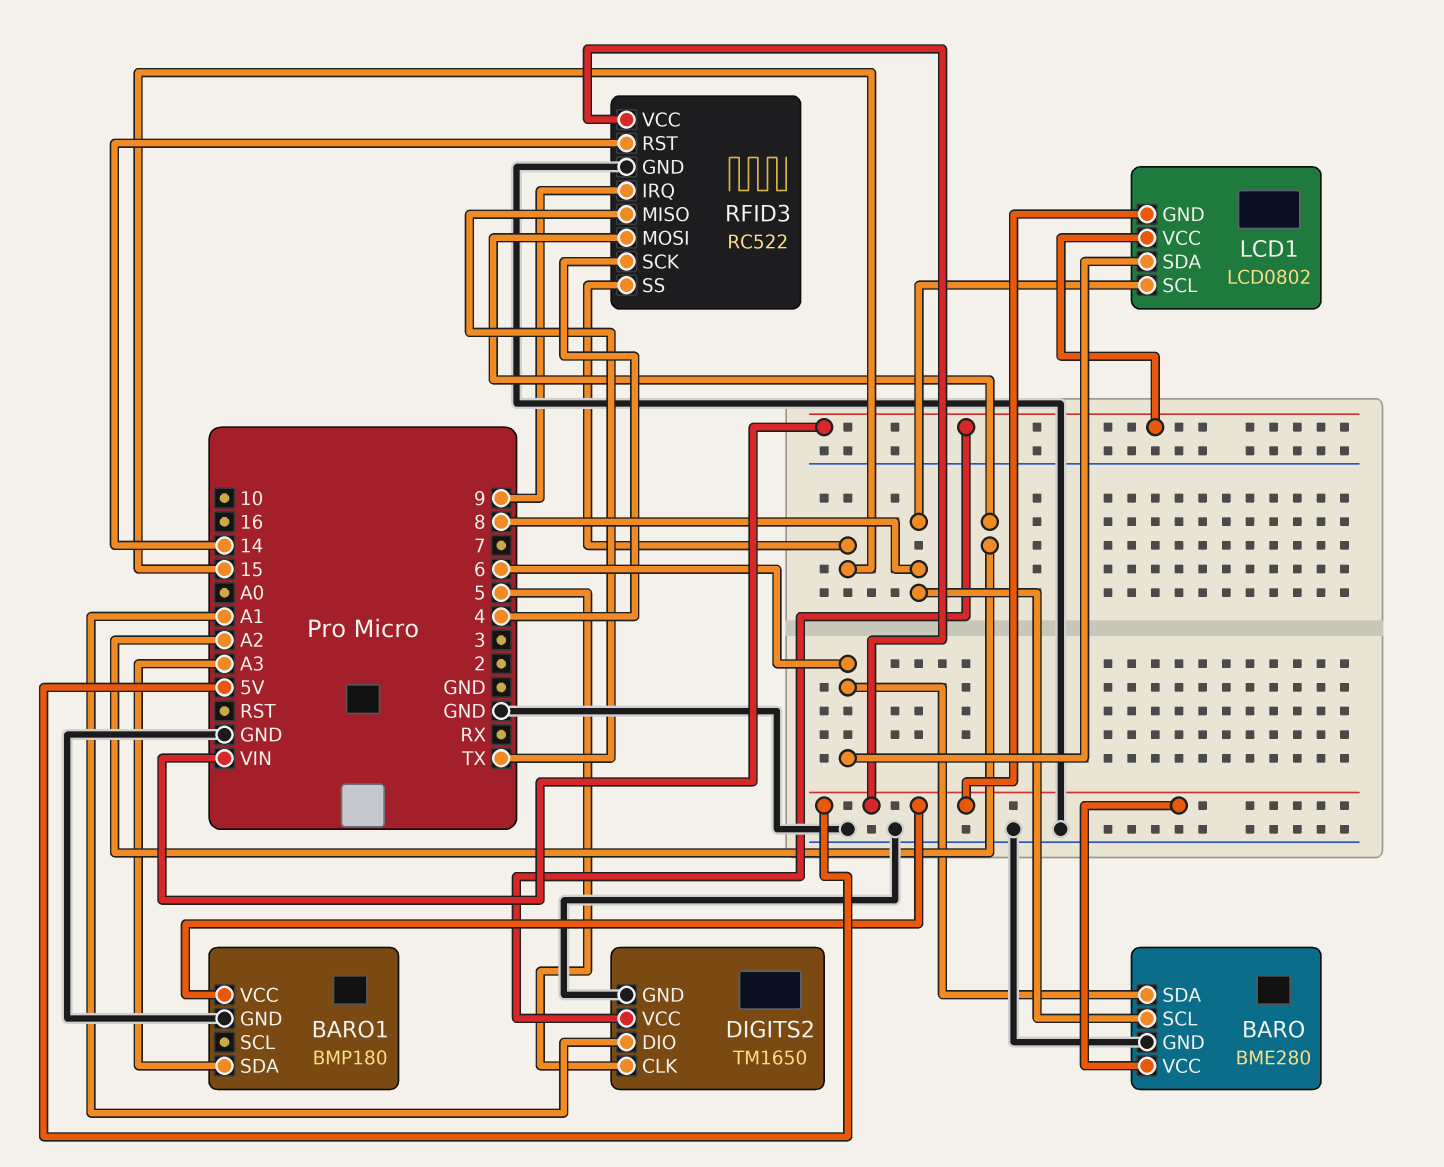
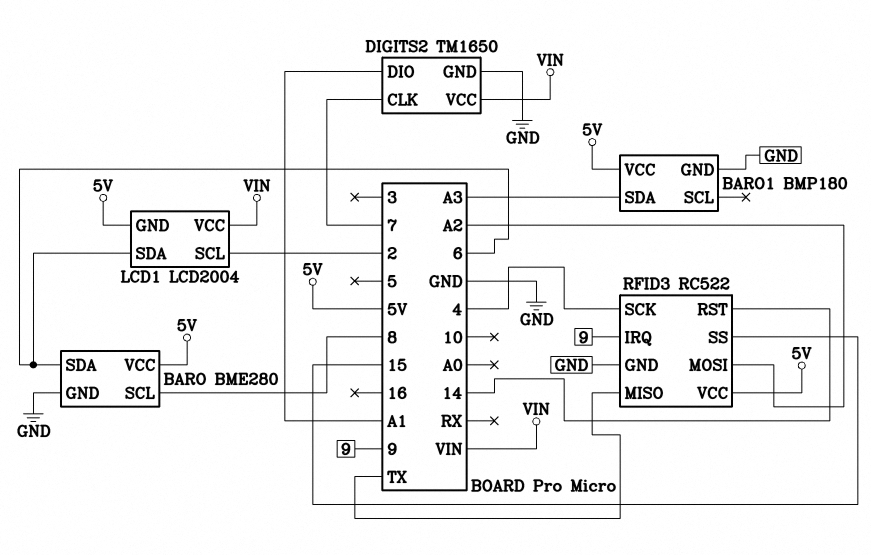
DIGITS2 pin CLK: 5 -> 7
LCD1: LCD0802 -> LCD2004
LCD1 pin SCL: 8 -> 2

